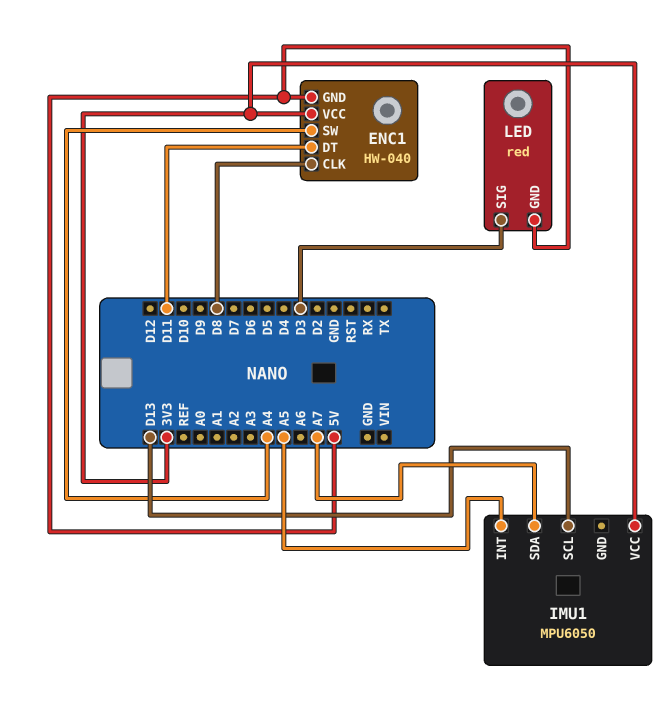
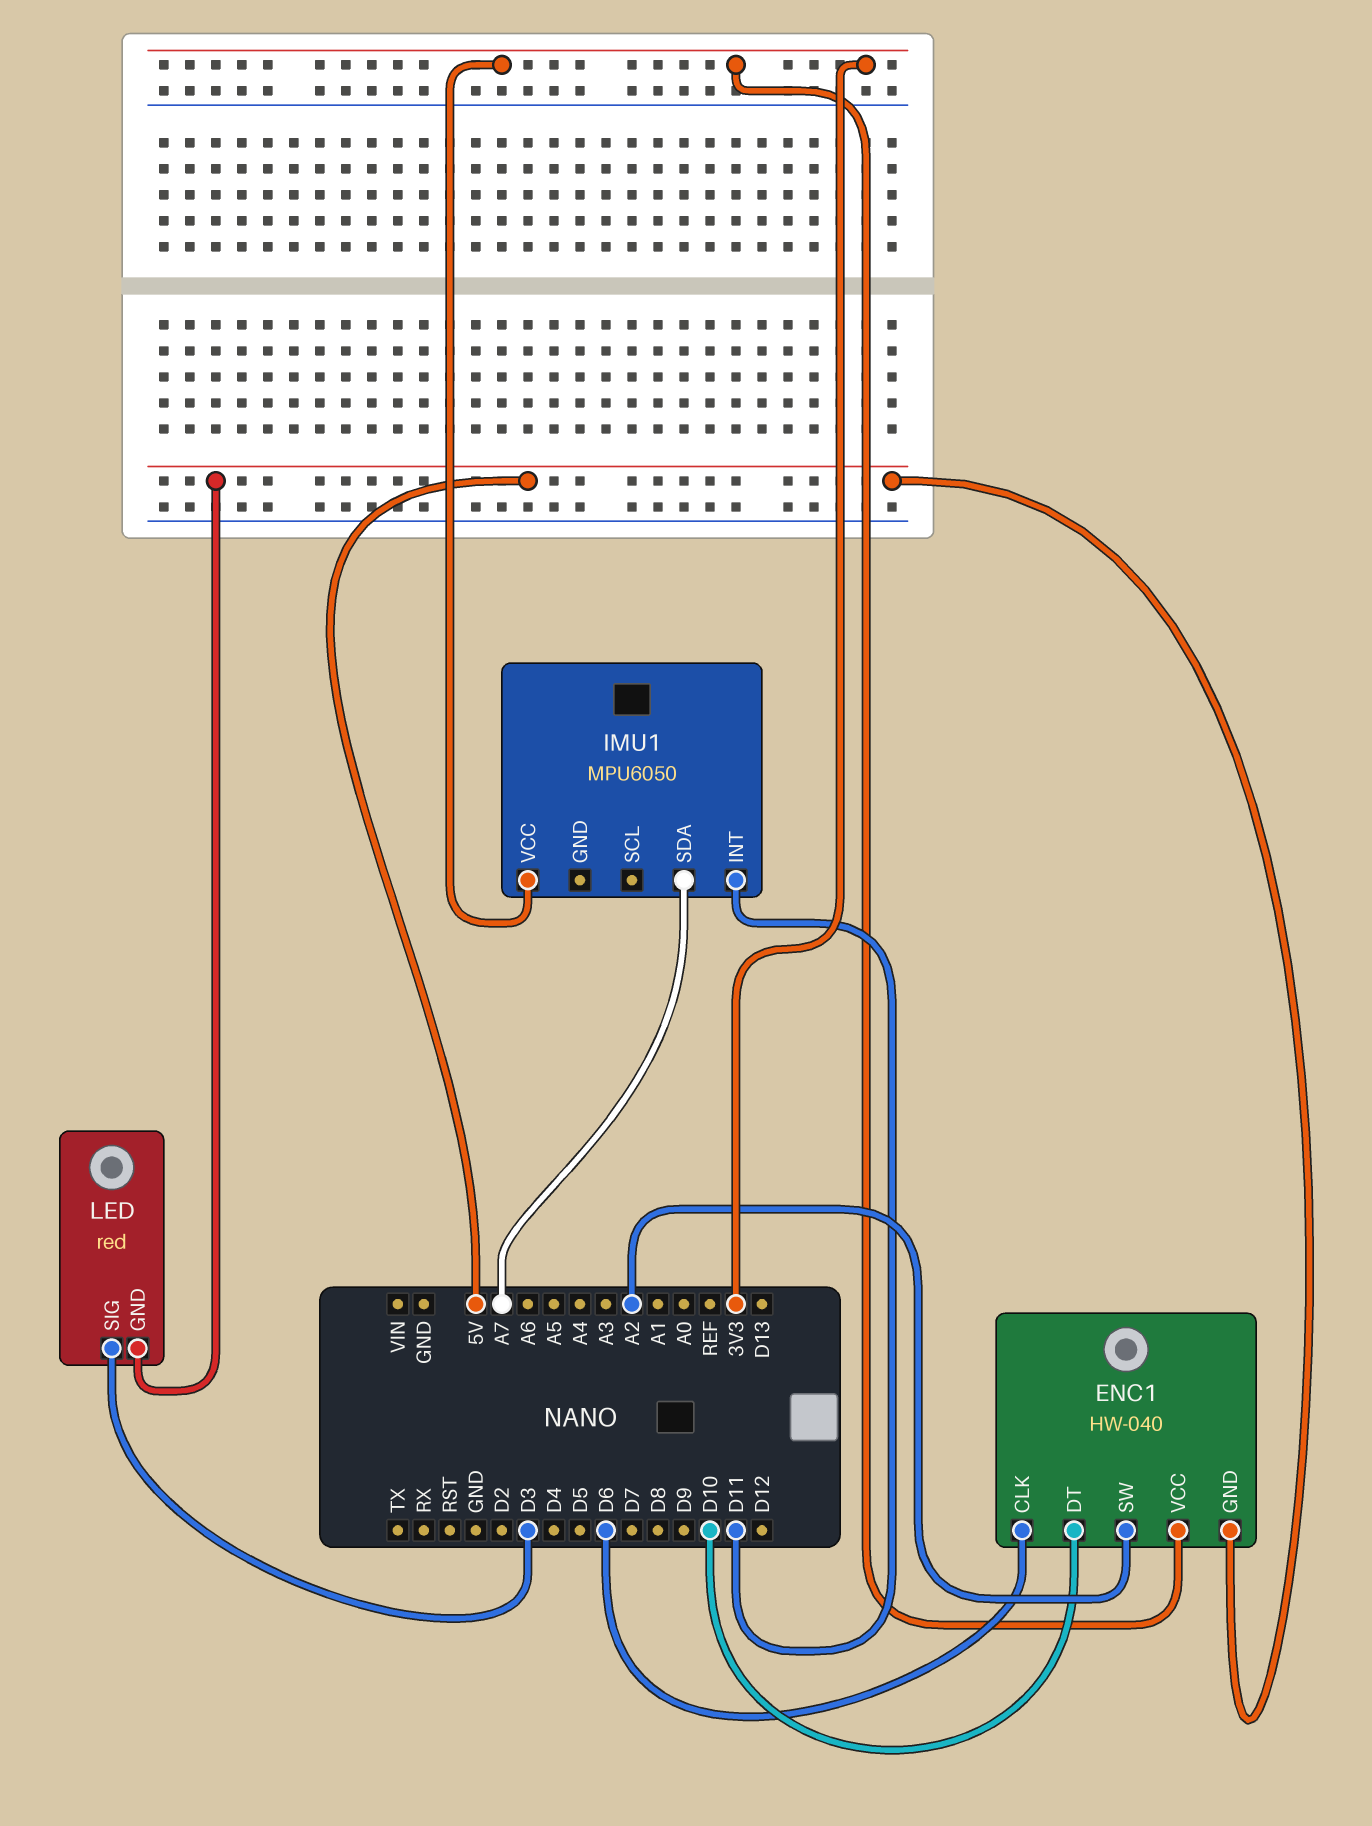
ENC1 pin CLK: D8 -> D6
ENC1 pin DT: D11 -> D10
ENC1 pin SW: A4 -> A2
IMU1 pin INT: A5 -> D11
IMU1 pin SCL: D13 -> none

